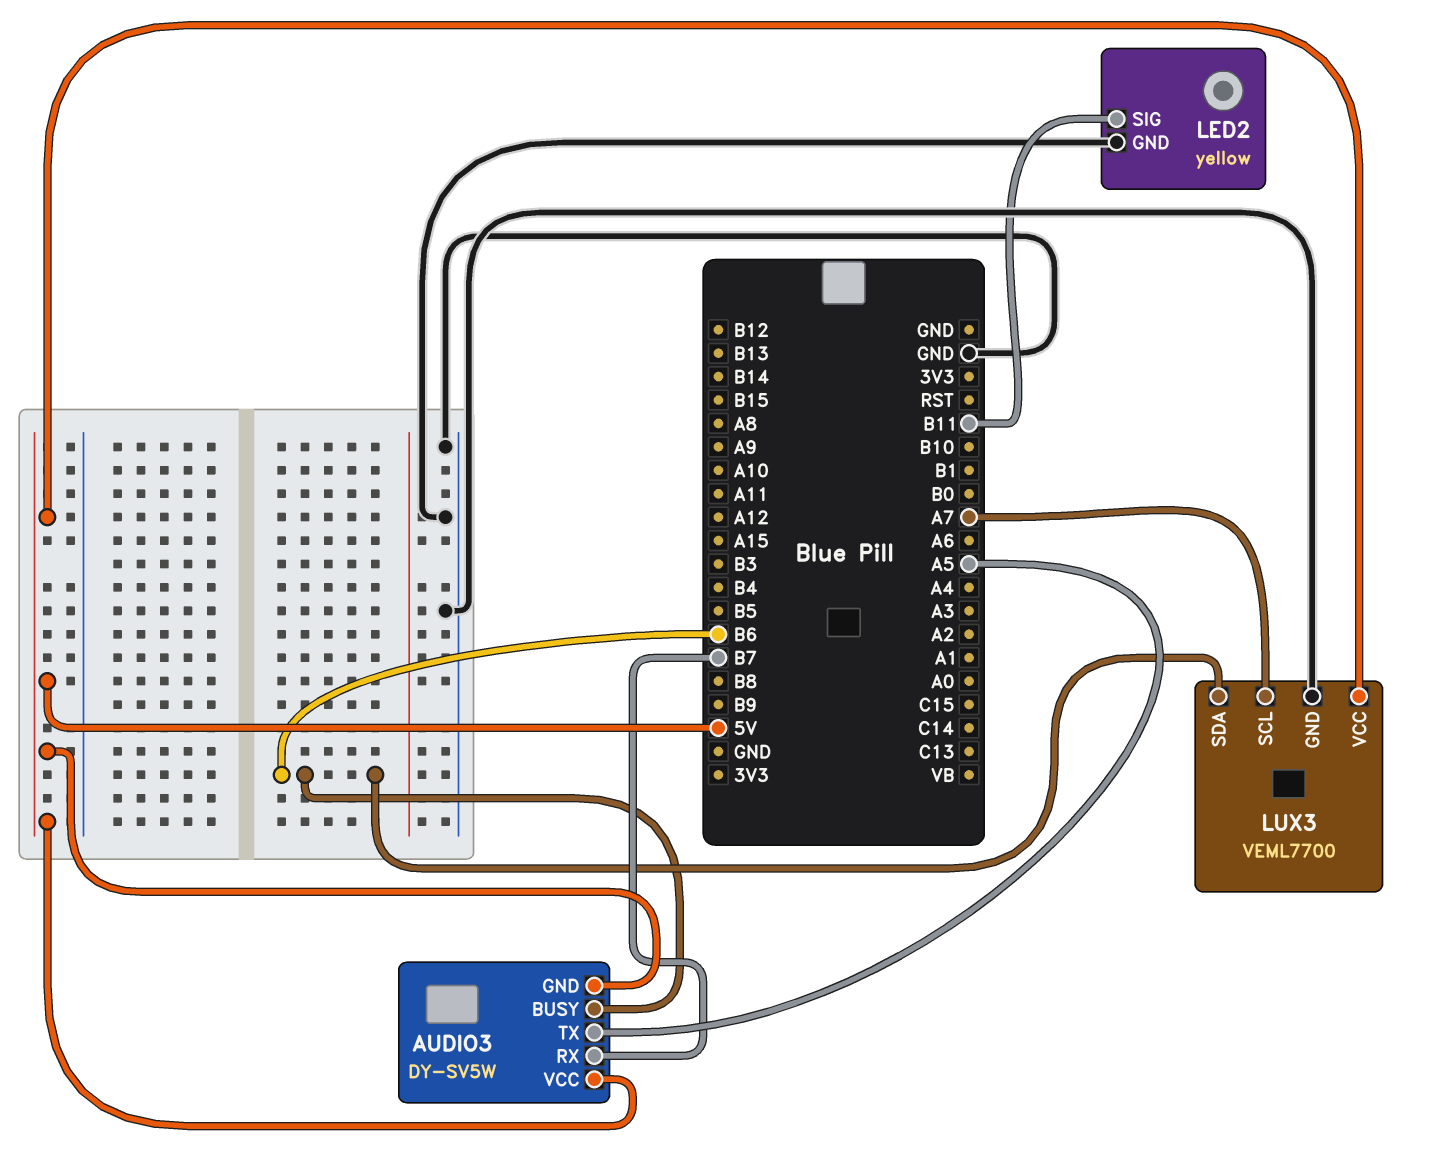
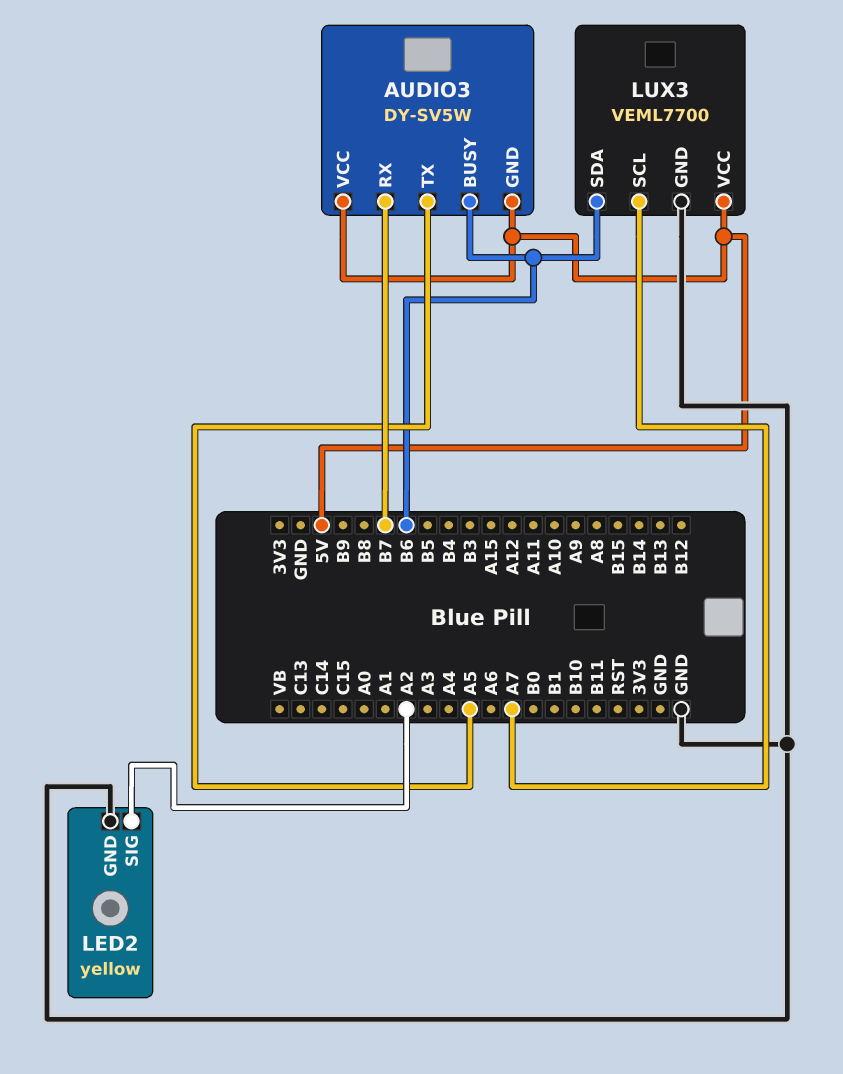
LED2 pin SIG: B11 -> A2

